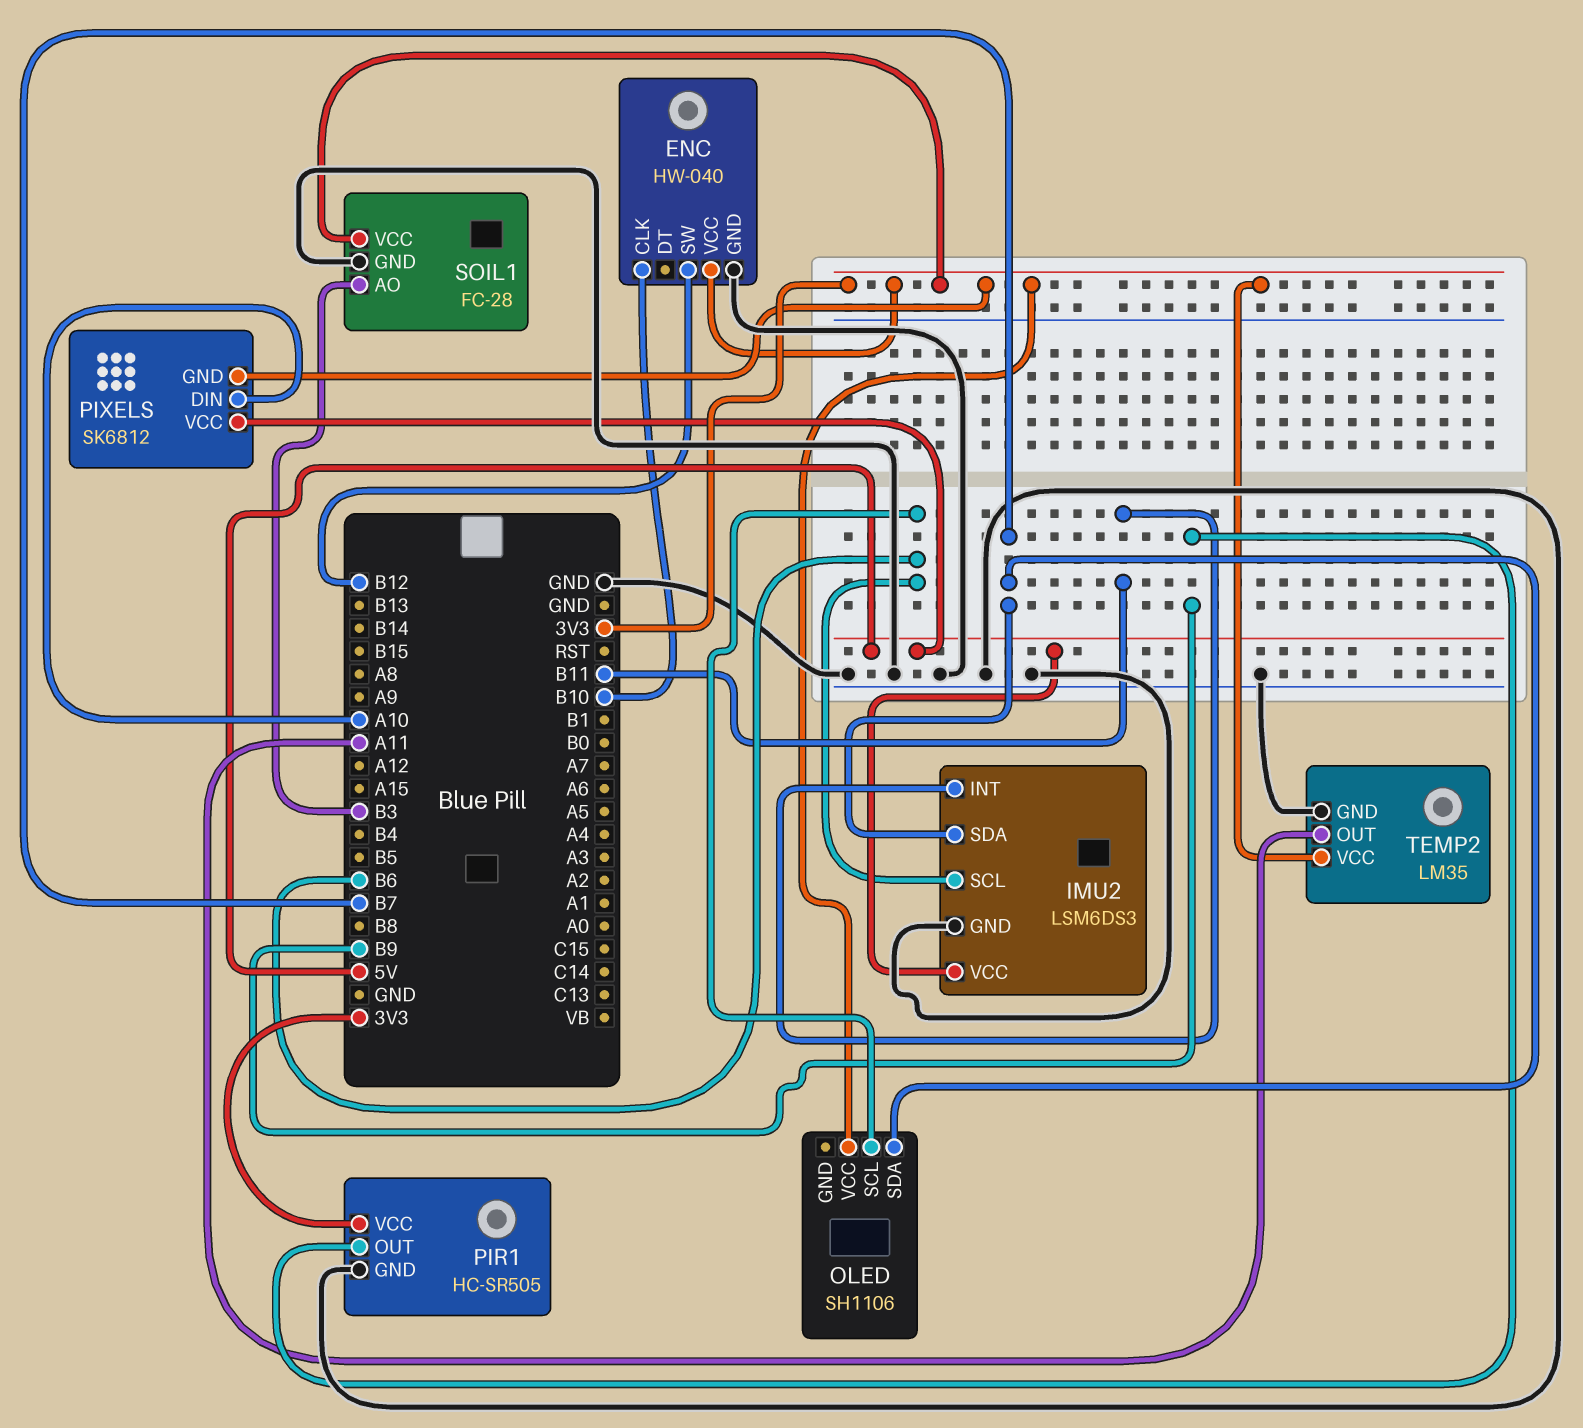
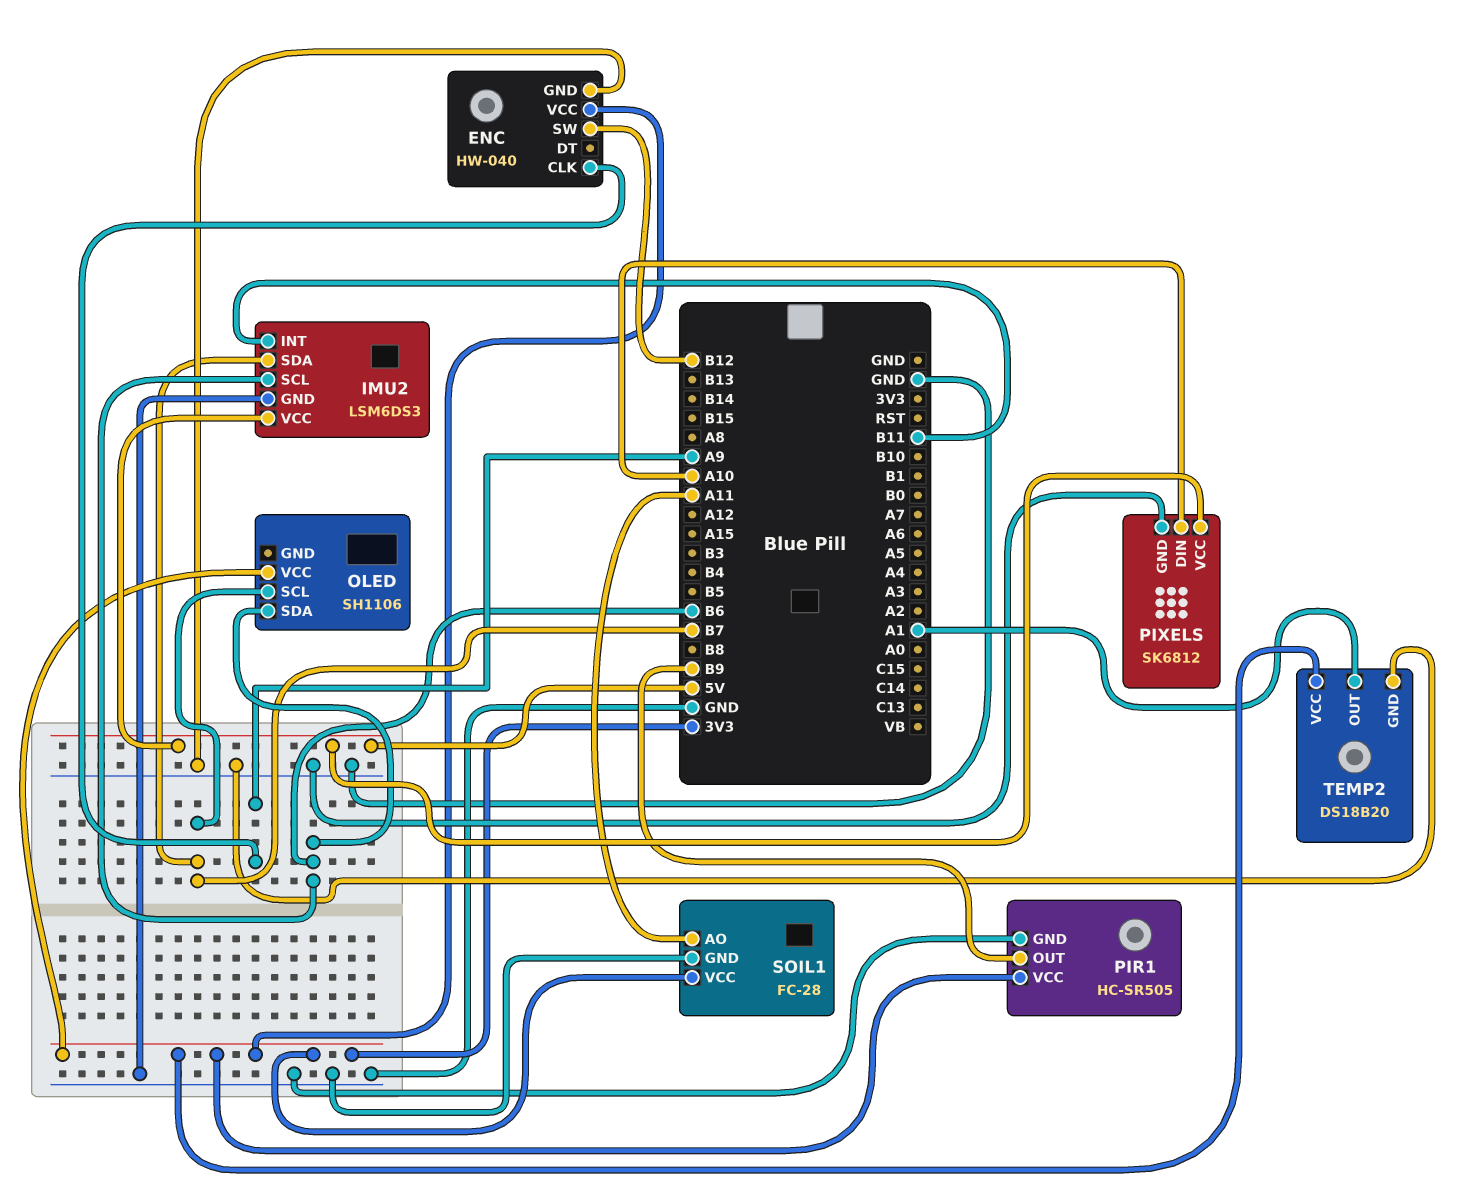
ENC pin CLK: B10 -> A9
OLED pin SCL: B6 -> B7
OLED pin SDA: B7 -> B6
PIXELS pin GND: 3V3 -> GND
SOIL1 pin AO: B3 -> A11
TEMP2: LM35 -> DS18B20
TEMP2 pin OUT: A11 -> A1

